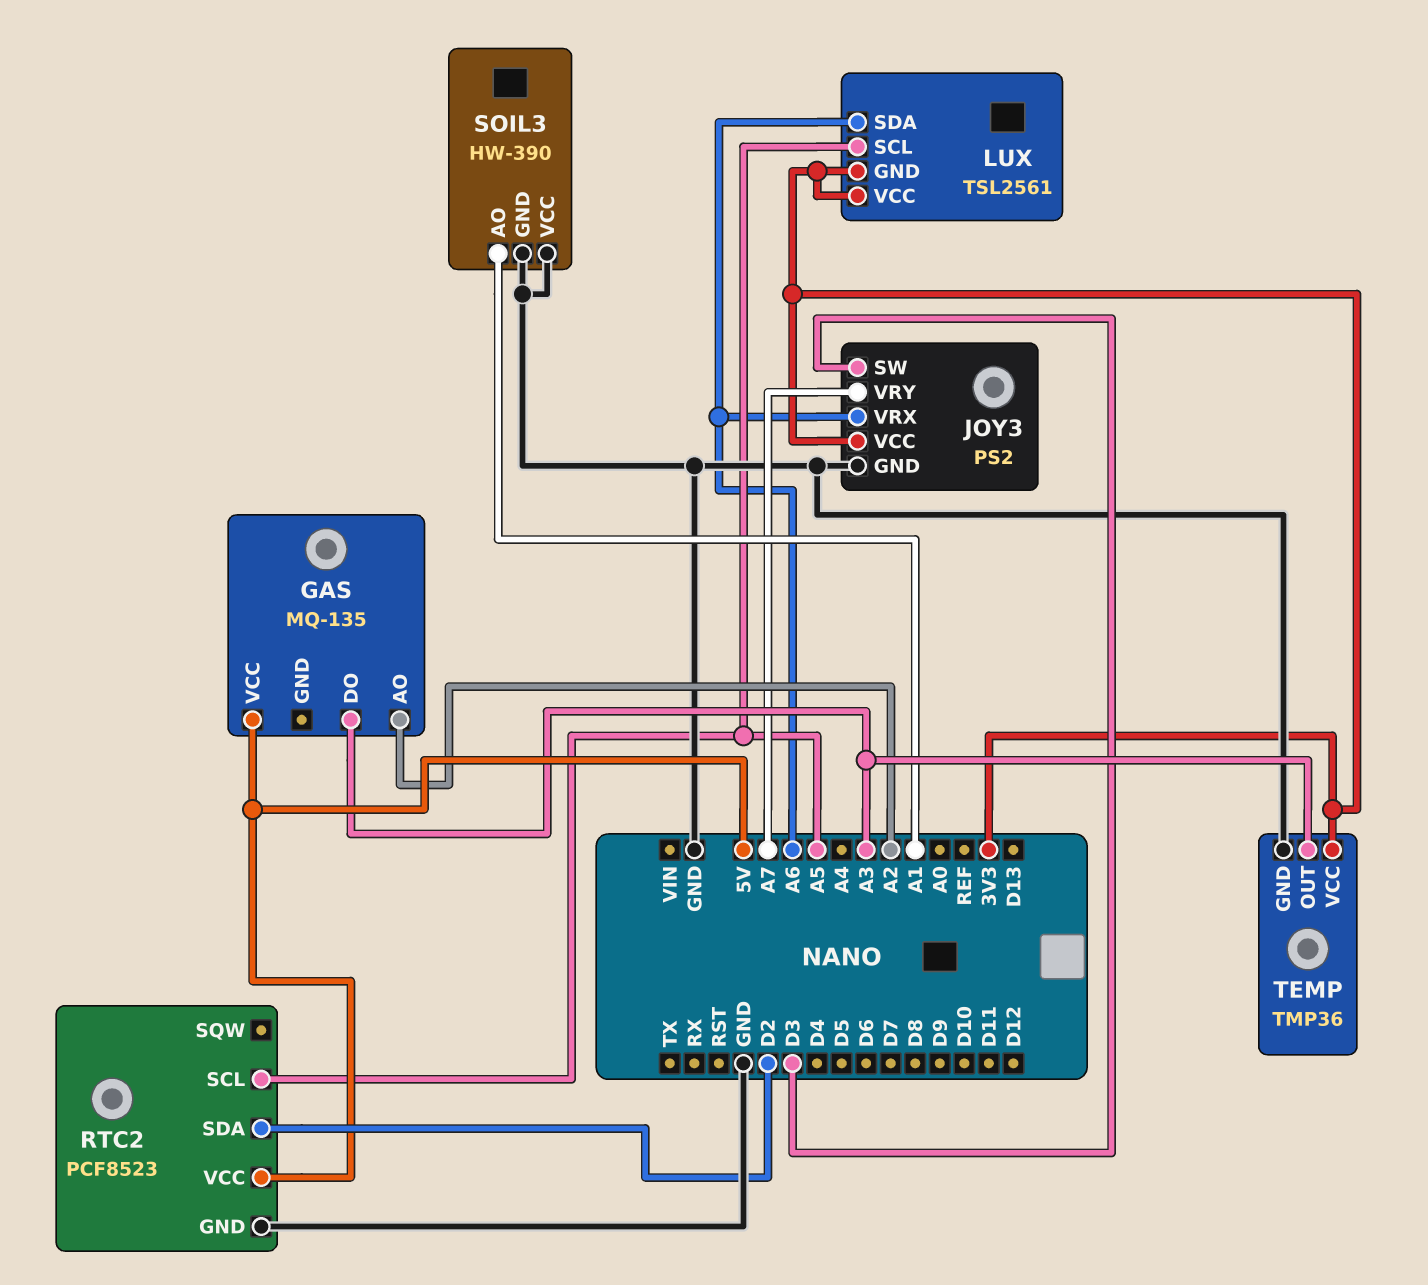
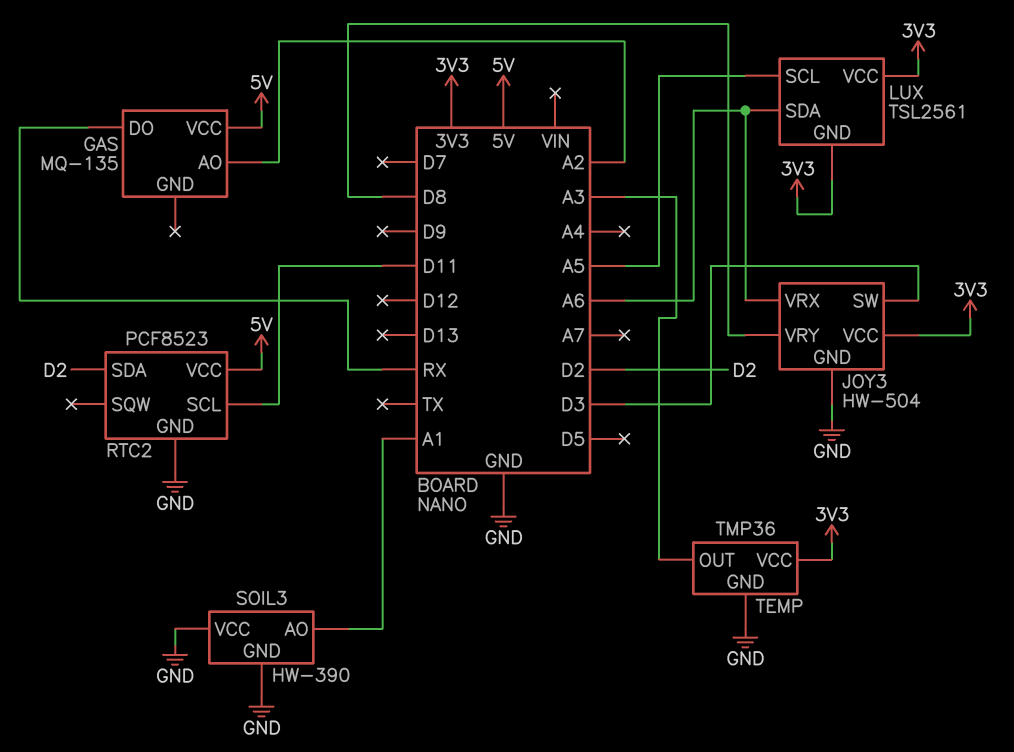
GAS pin DO: A3 -> RX
JOY3: PS2 -> HW-504
JOY3 pin VRY: A7 -> D8
RTC2 pin SCL: A5 -> D11

